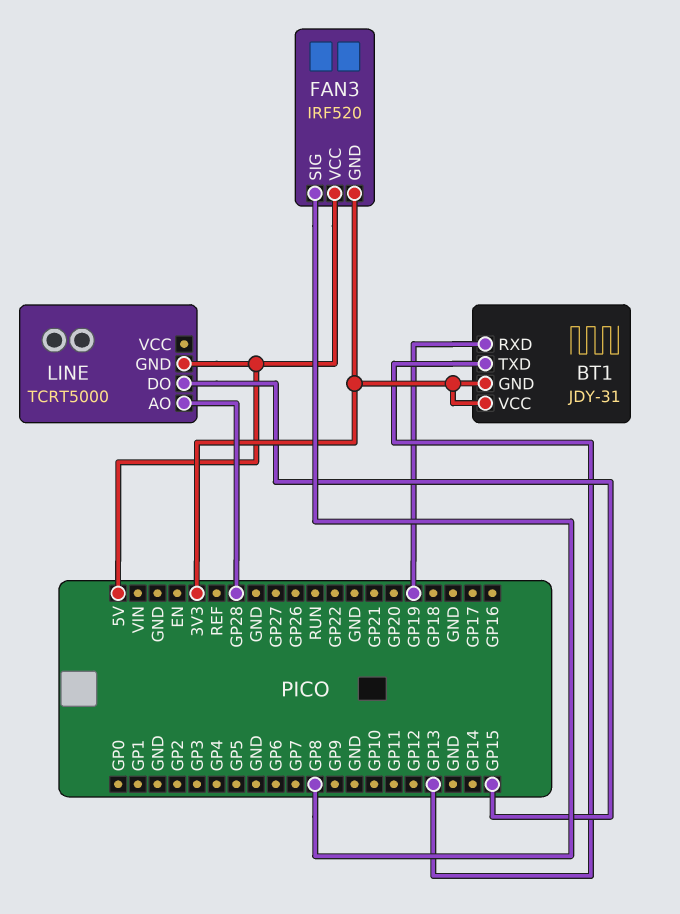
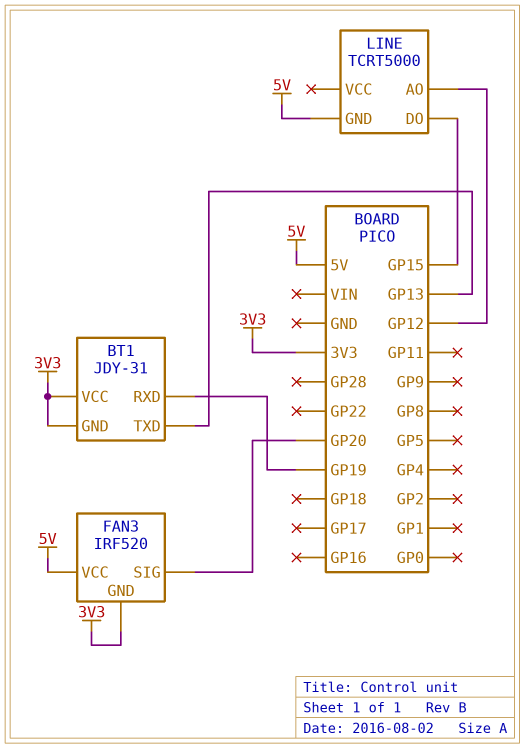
FAN3 pin SIG: GP8 -> GP20
LINE pin AO: GP28 -> GP12

